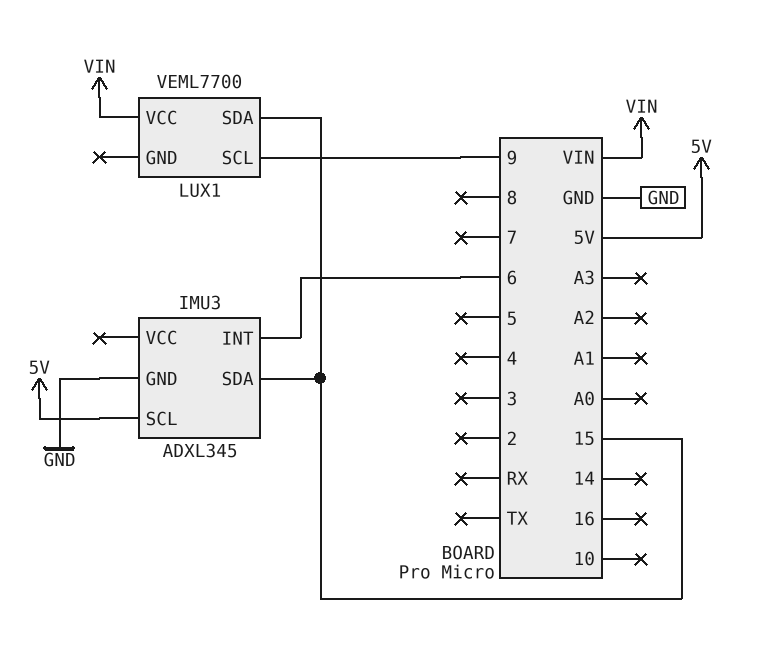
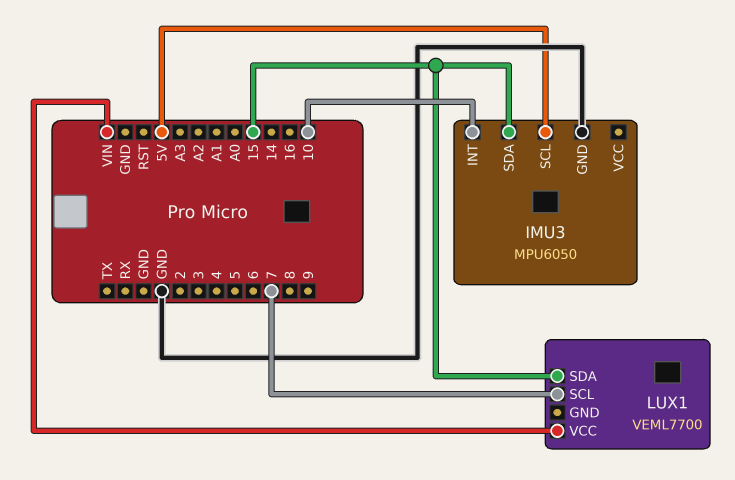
IMU3: ADXL345 -> MPU6050
IMU3 pin INT: 6 -> 10
LUX1 pin SCL: 9 -> 7

